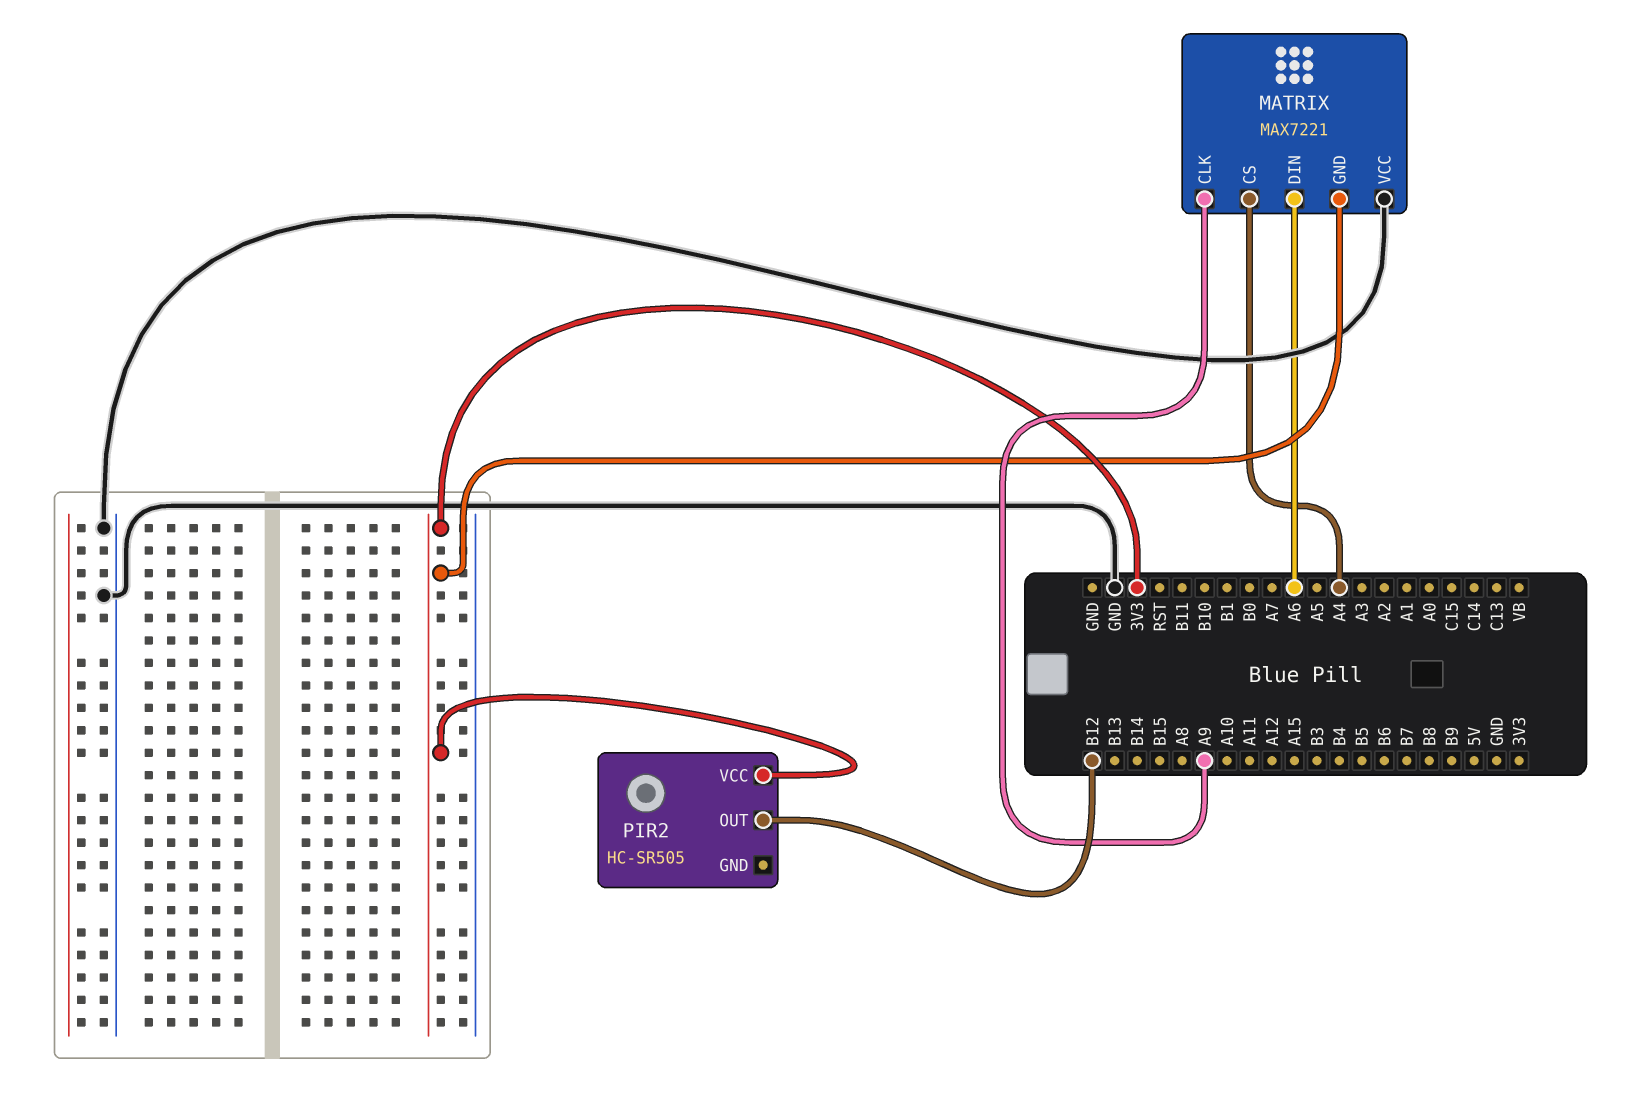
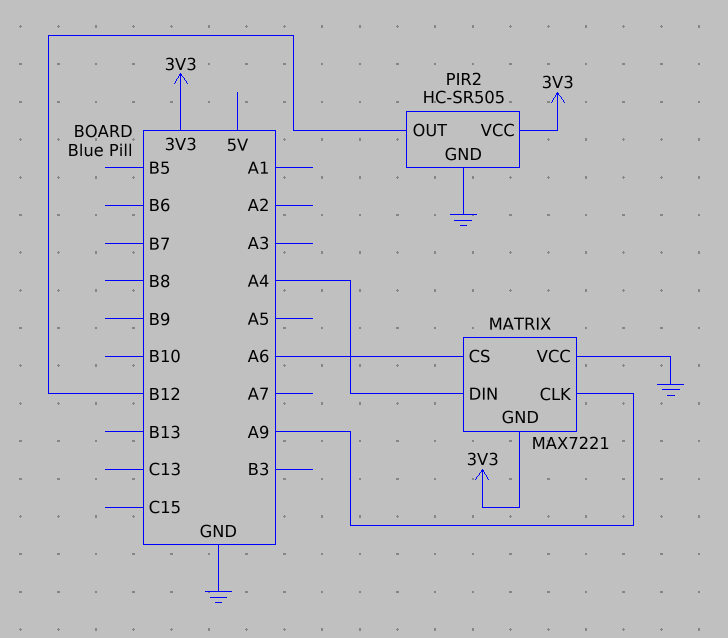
MATRIX pin CS: A4 -> A6
MATRIX pin DIN: A6 -> A4
PIR2 pin GND: none -> GND

